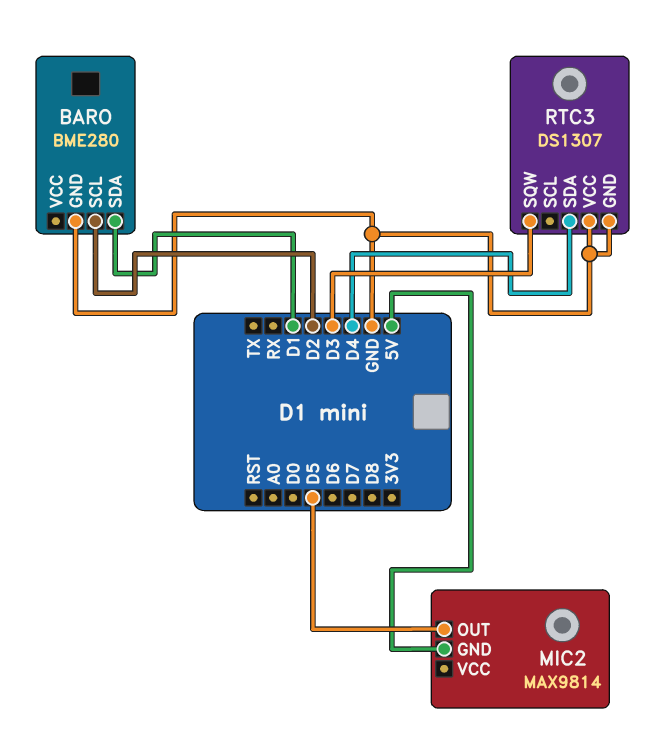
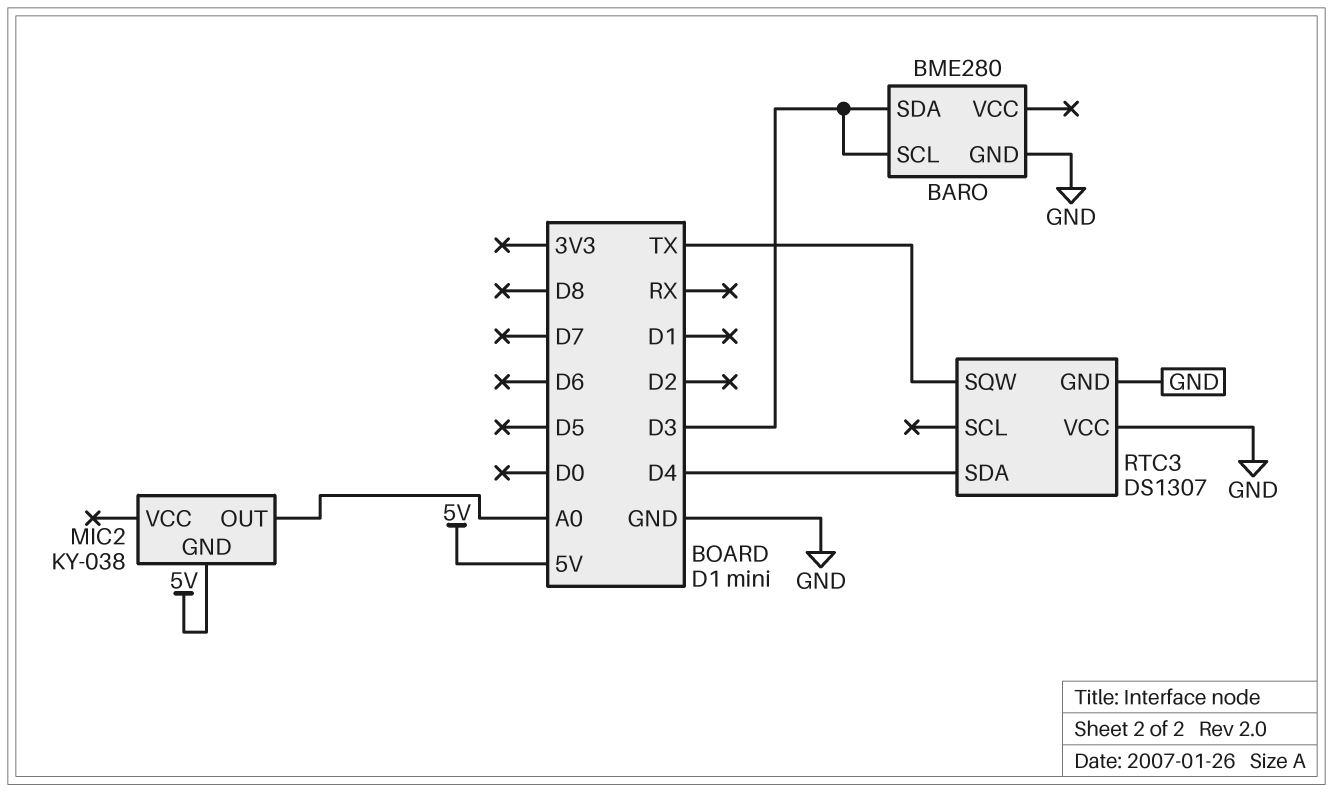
BARO pin SCL: D2 -> D3
BARO pin SDA: D1 -> D3
MIC2: MAX9814 -> KY-038
MIC2 pin OUT: D5 -> A0
RTC3 pin SQW: D3 -> TX

